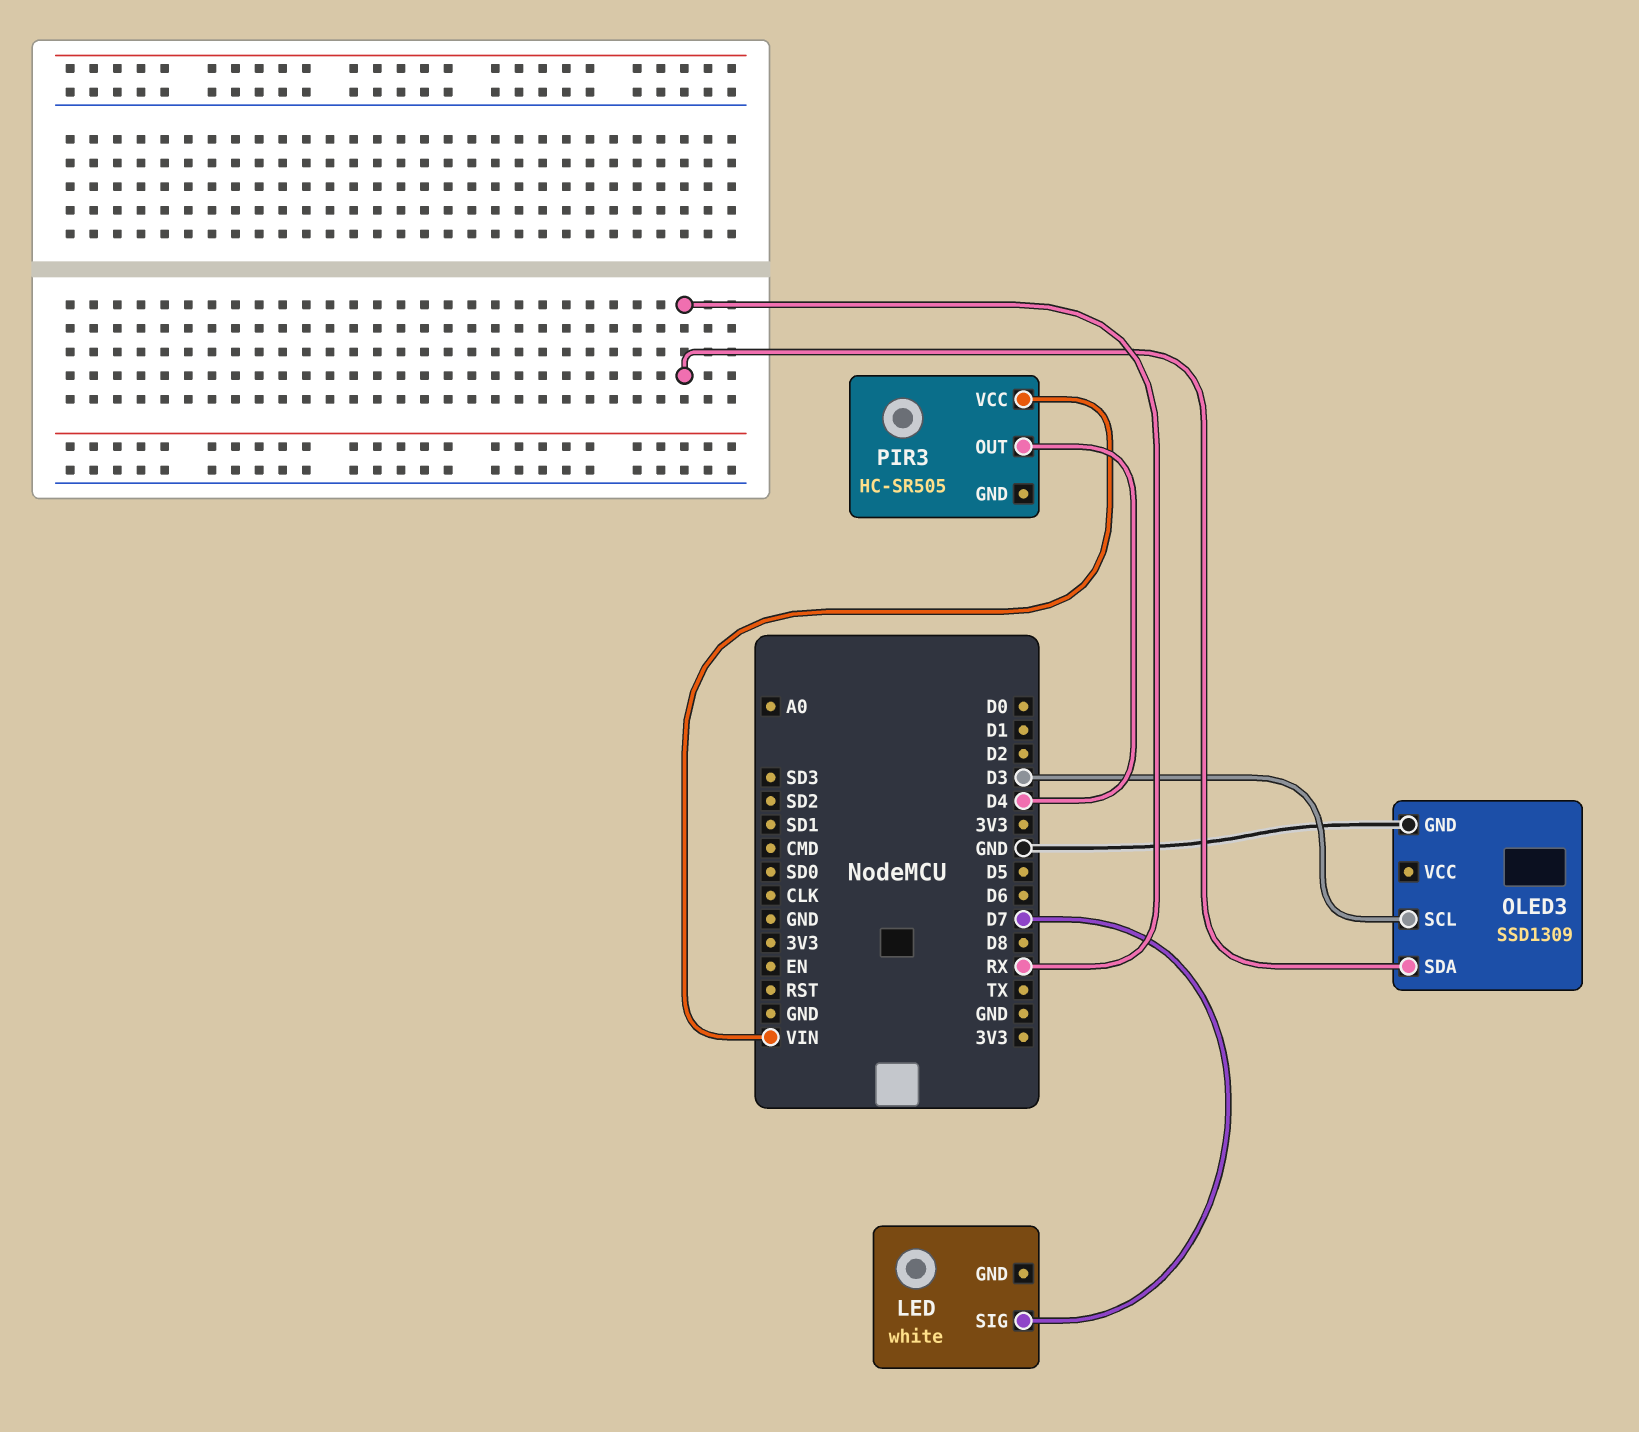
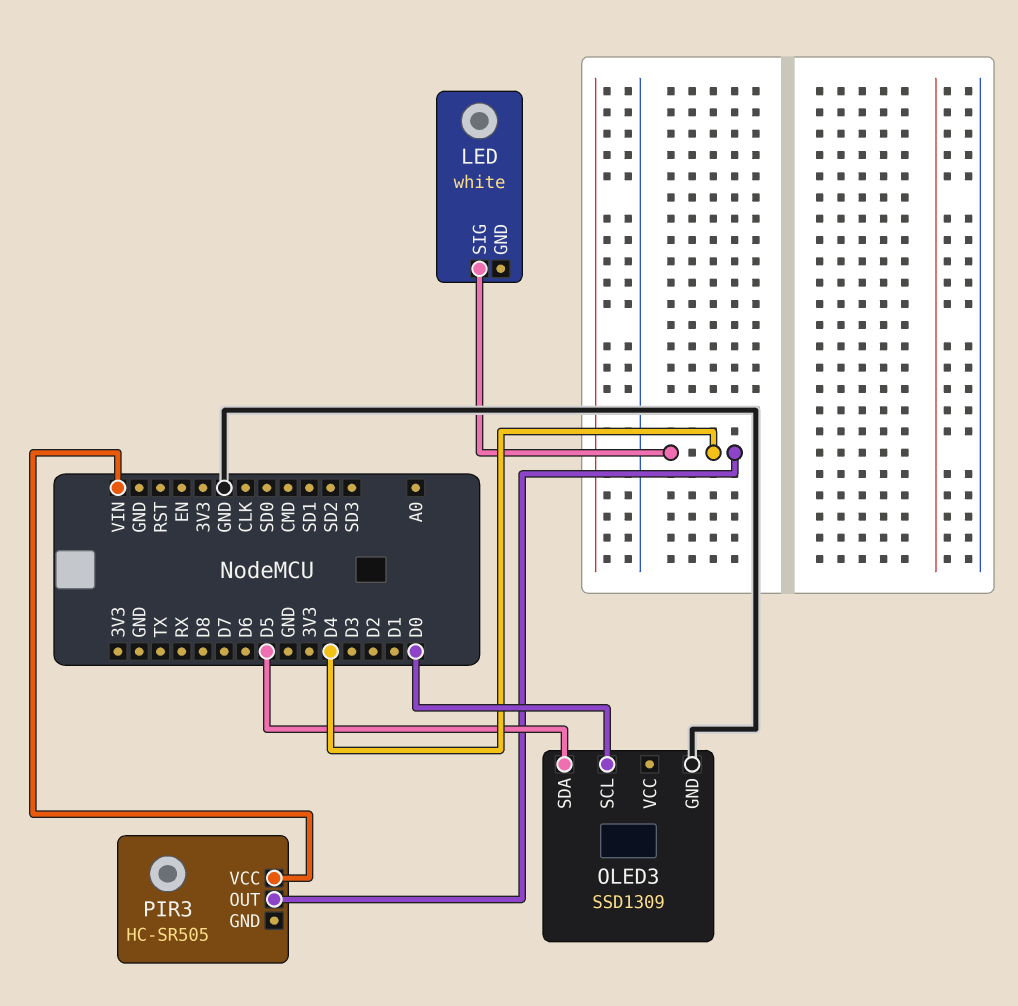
LED pin SIG: D7 -> D4
OLED3 pin SCL: D3 -> D0
OLED3 pin SDA: RX -> D5

